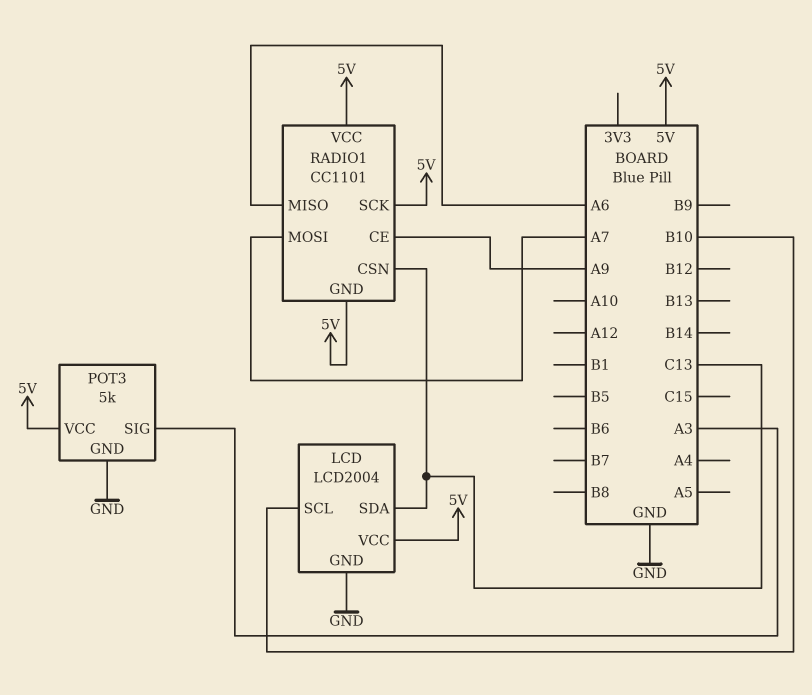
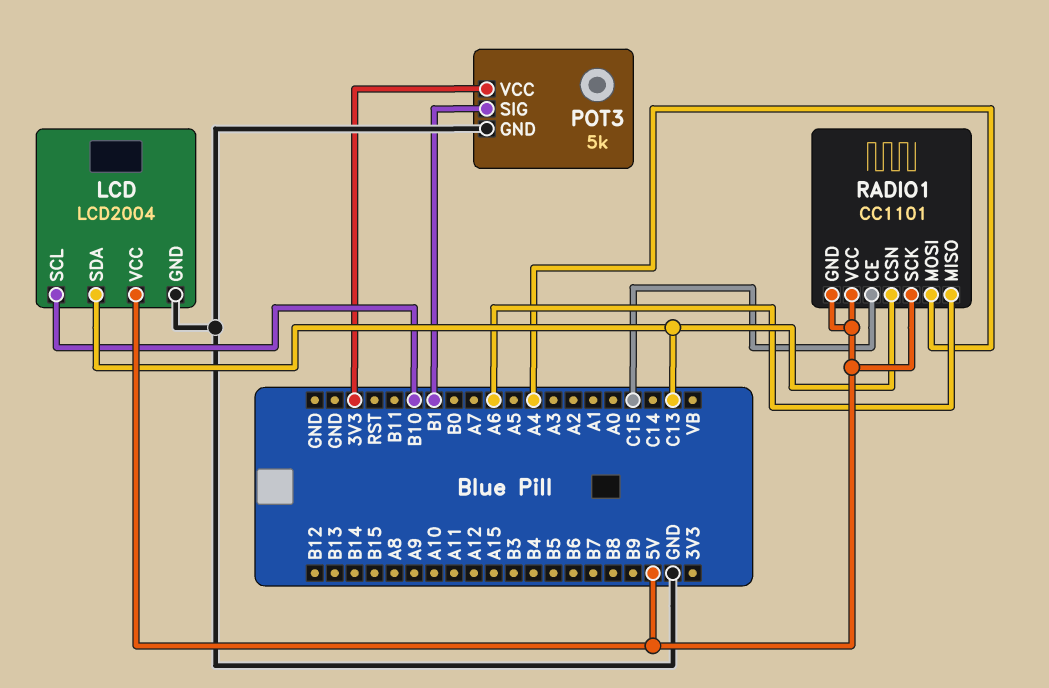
POT3 pin SIG: A3 -> B1
POT3 pin VCC: 5V -> 3V3
RADIO1 pin CE: A9 -> C15
RADIO1 pin MOSI: A7 -> A4

